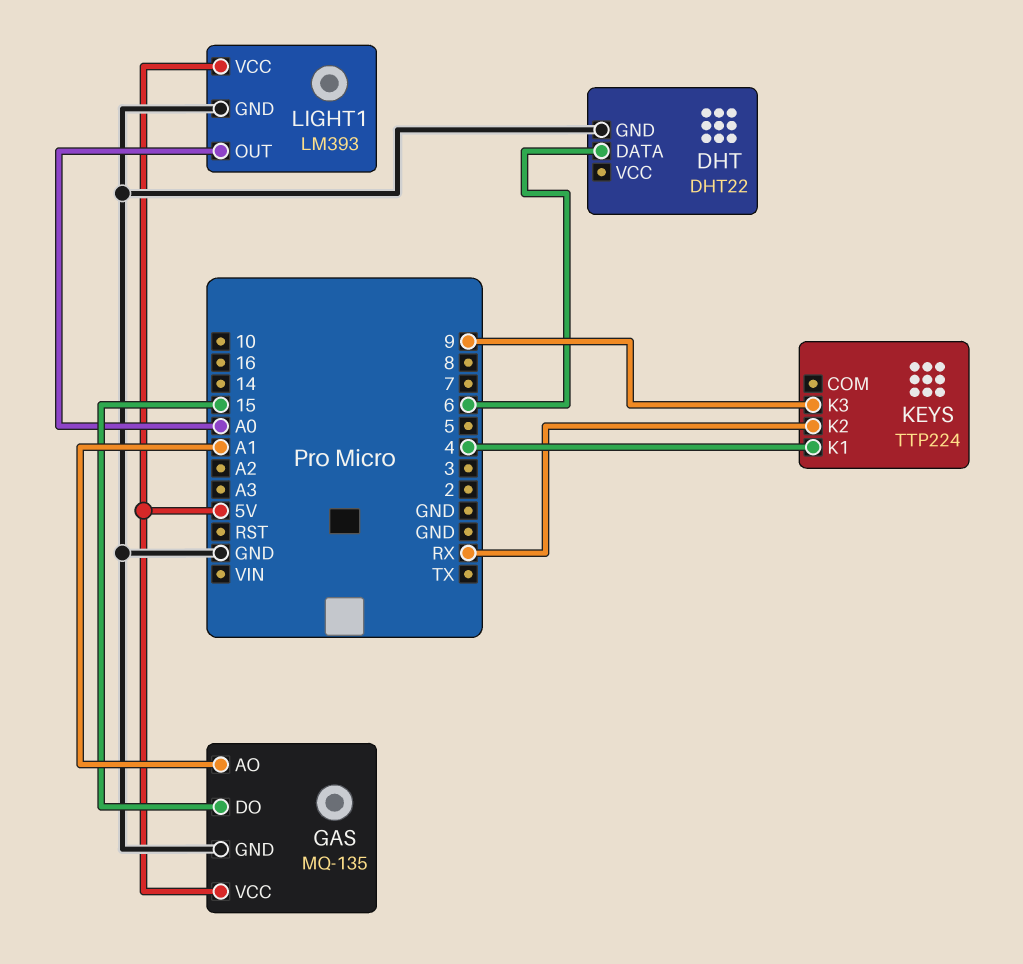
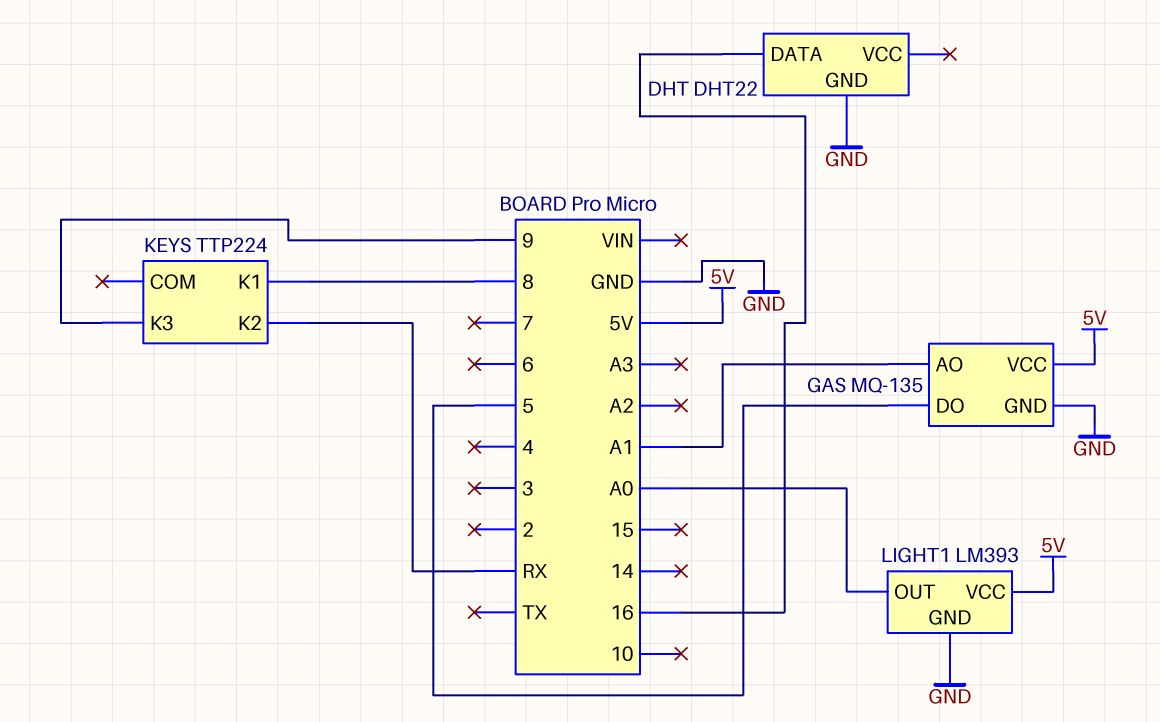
DHT pin DATA: 6 -> 16
GAS pin DO: 15 -> 5
KEYS pin K1: 4 -> 8

